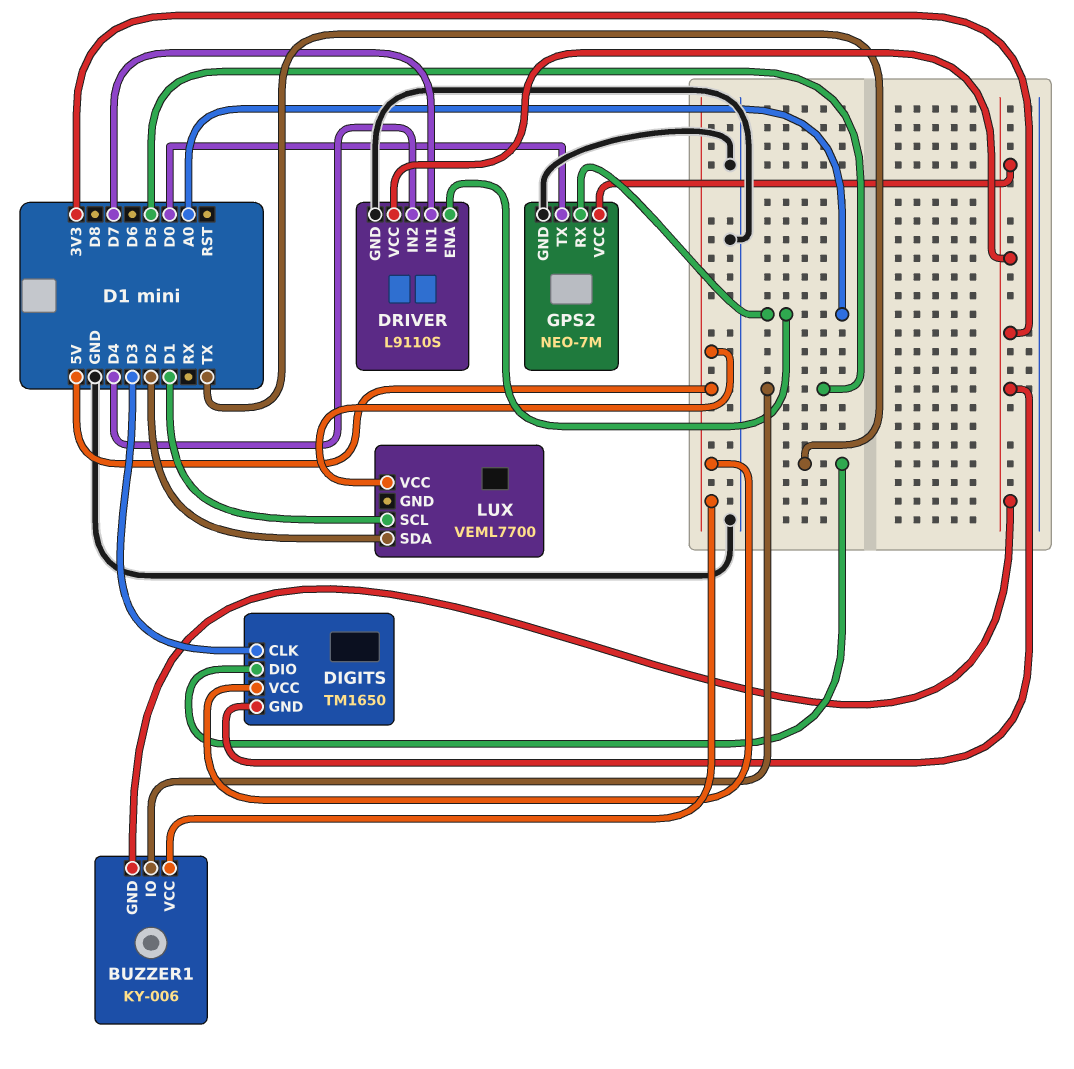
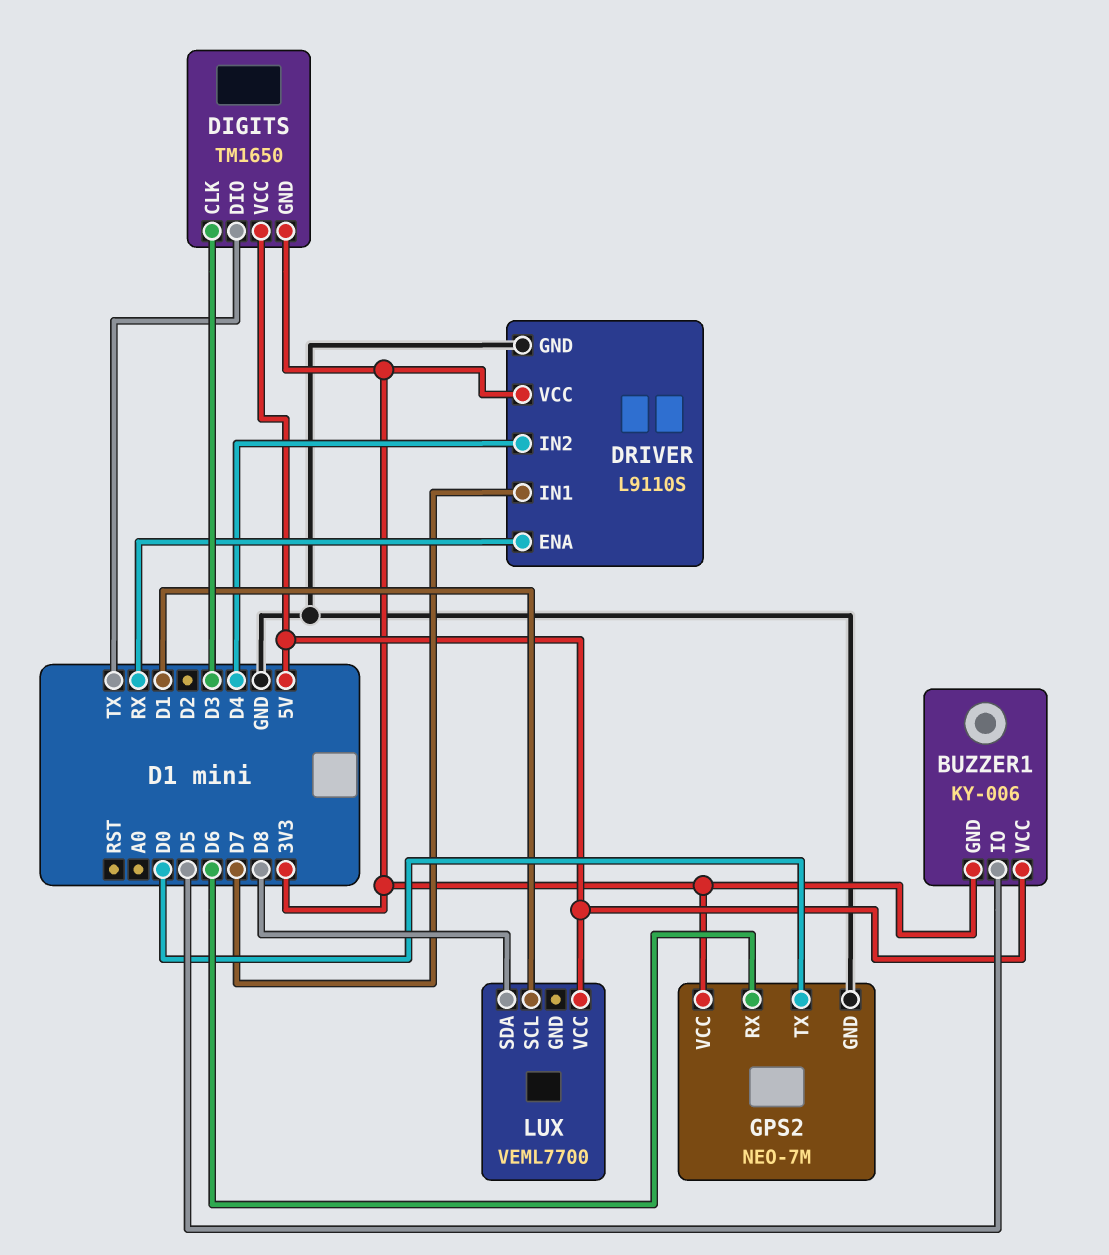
DRIVER pin ENA: A0 -> RX
GPS2 pin RX: A0 -> D6
LUX pin SDA: D2 -> D8

